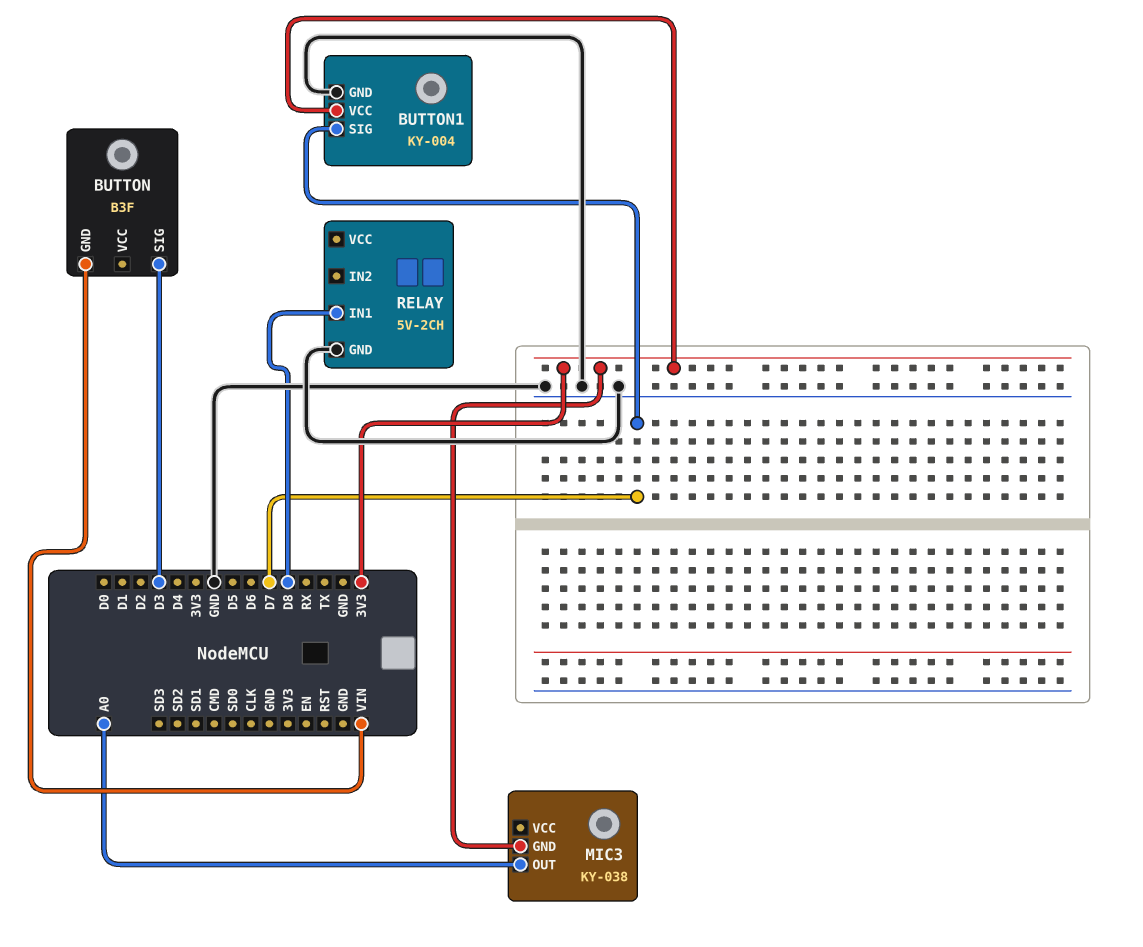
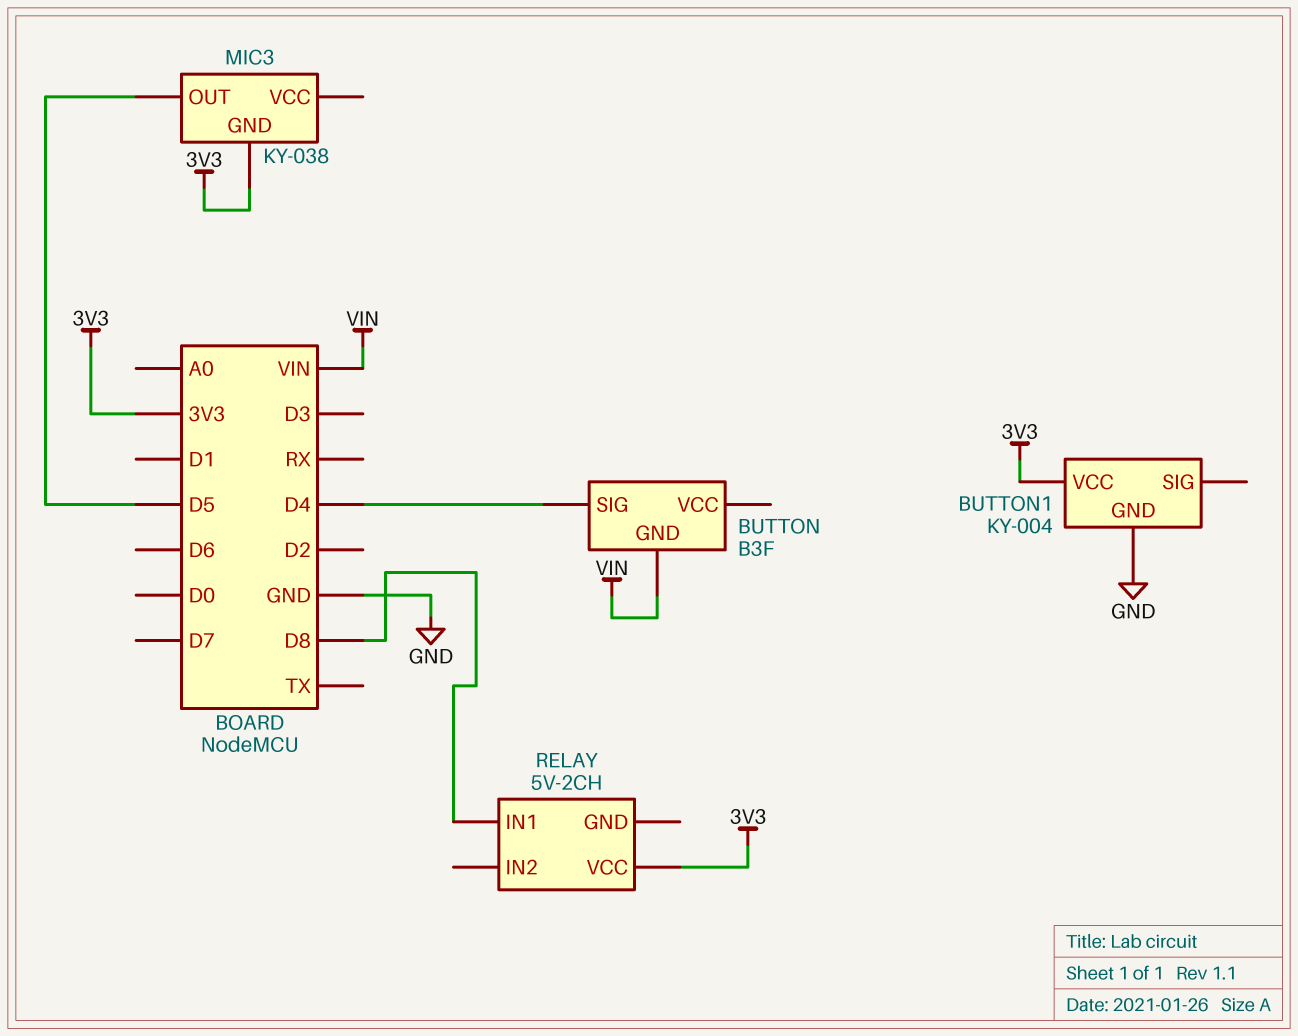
BUTTON pin SIG: D3 -> D4
BUTTON1 pin SIG: D7 -> none
MIC3 pin OUT: A0 -> D5
RELAY pin GND: GND -> none
RELAY pin VCC: none -> 3V3

